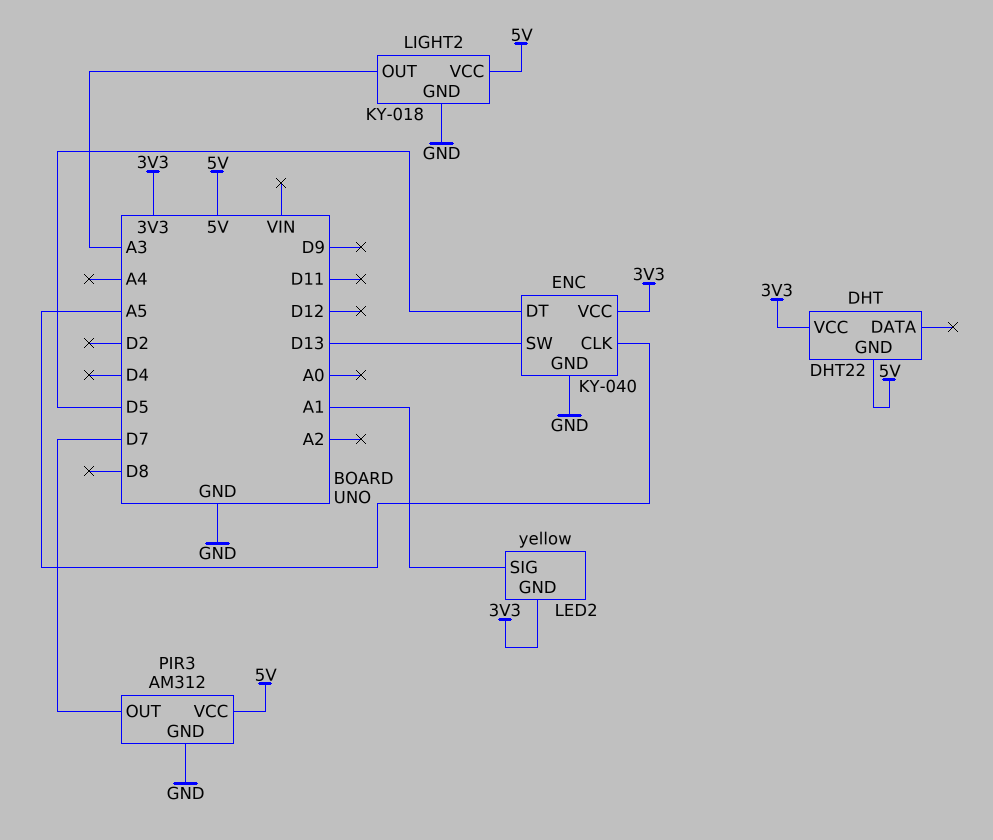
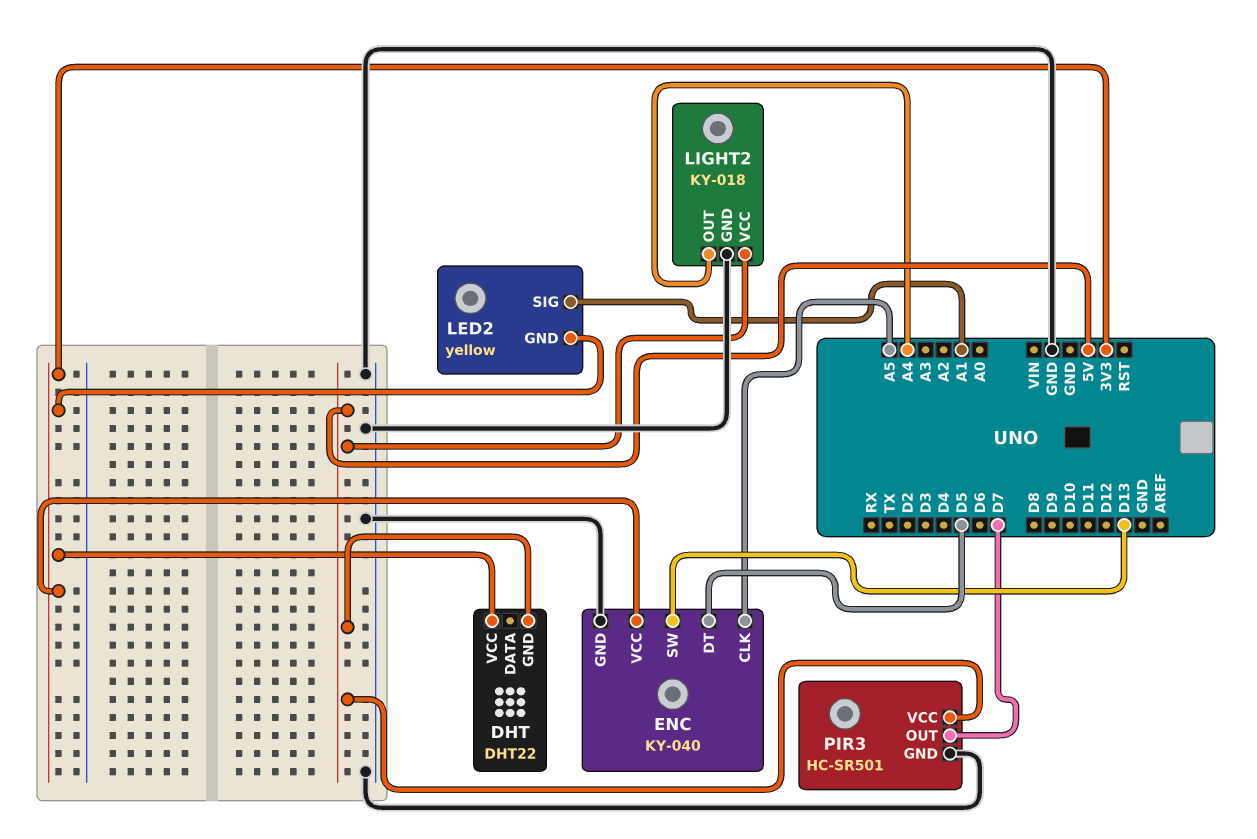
LIGHT2 pin OUT: A3 -> A4
PIR3: AM312 -> HC-SR501

